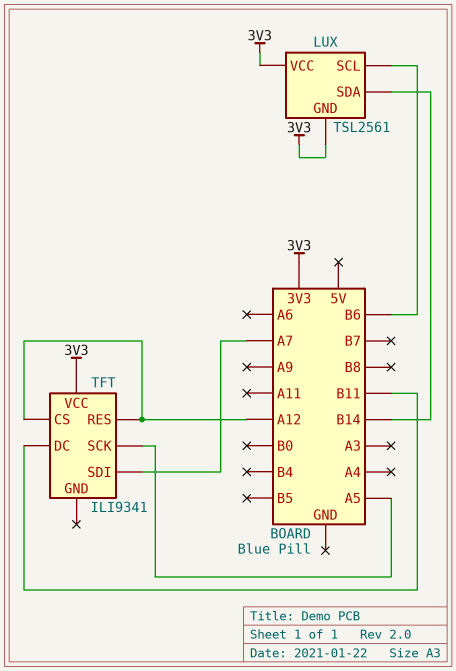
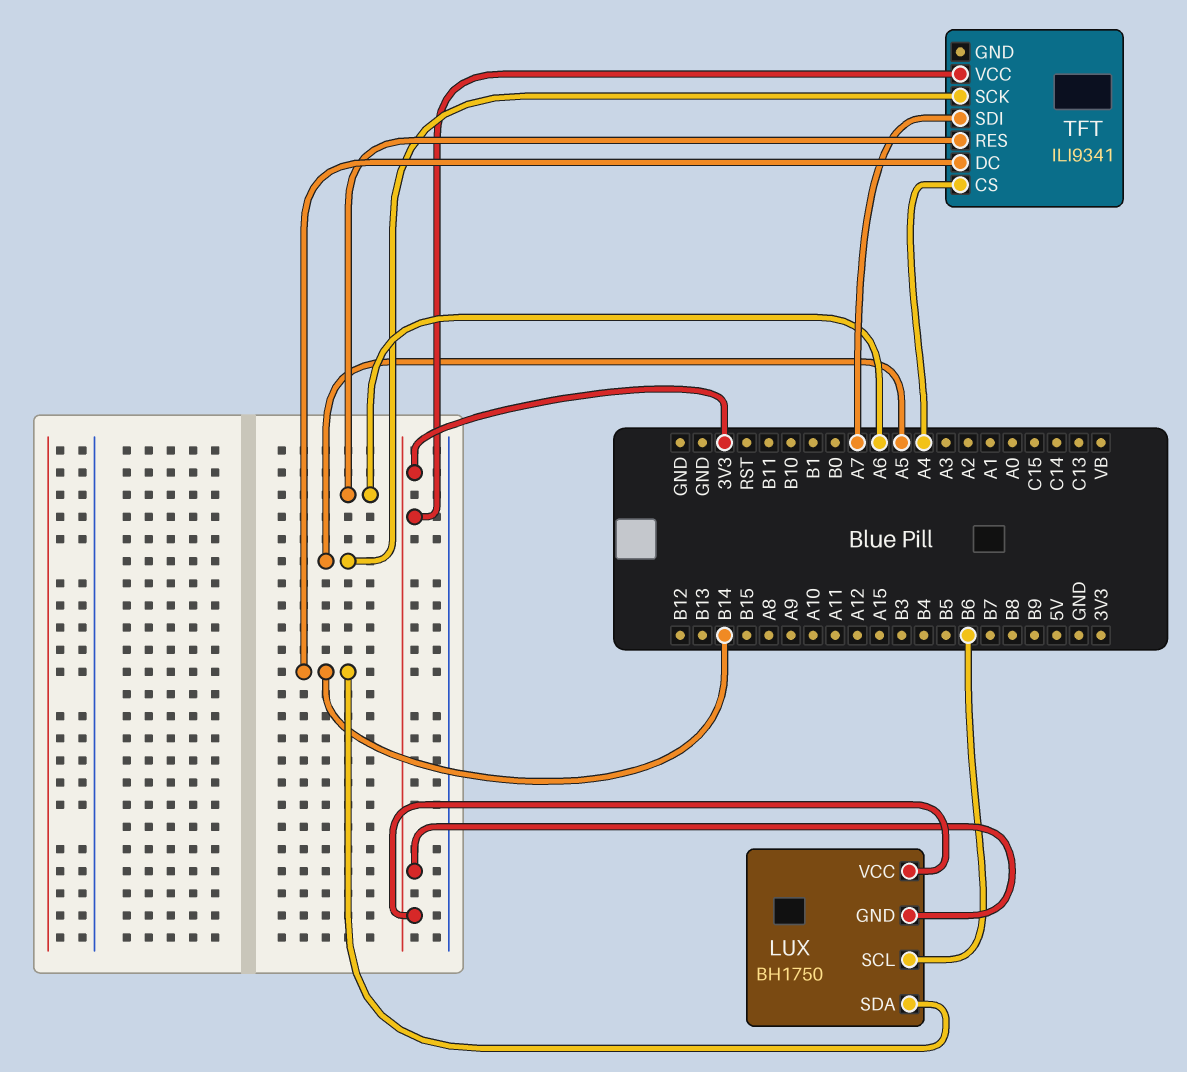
LUX: TSL2561 -> BH1750
TFT pin CS: A12 -> A4
TFT pin DC: B11 -> B14
TFT pin RES: A12 -> A6

